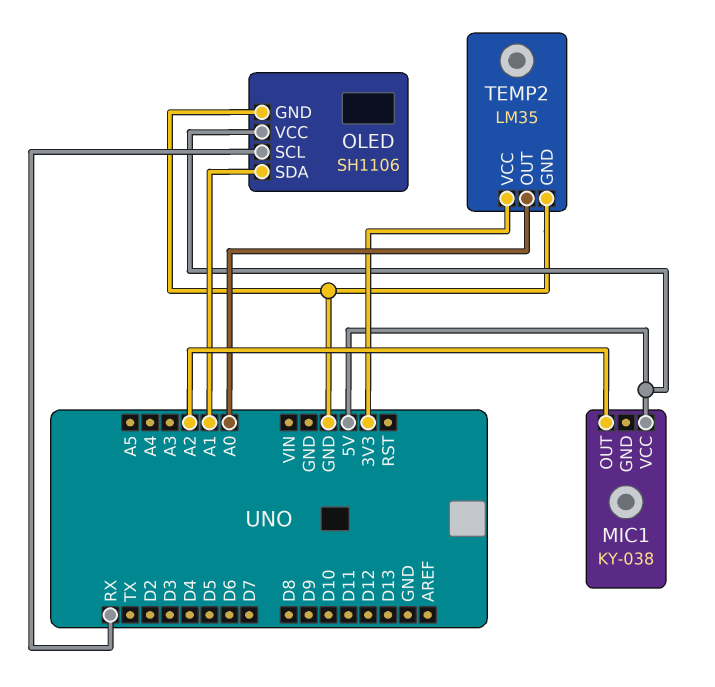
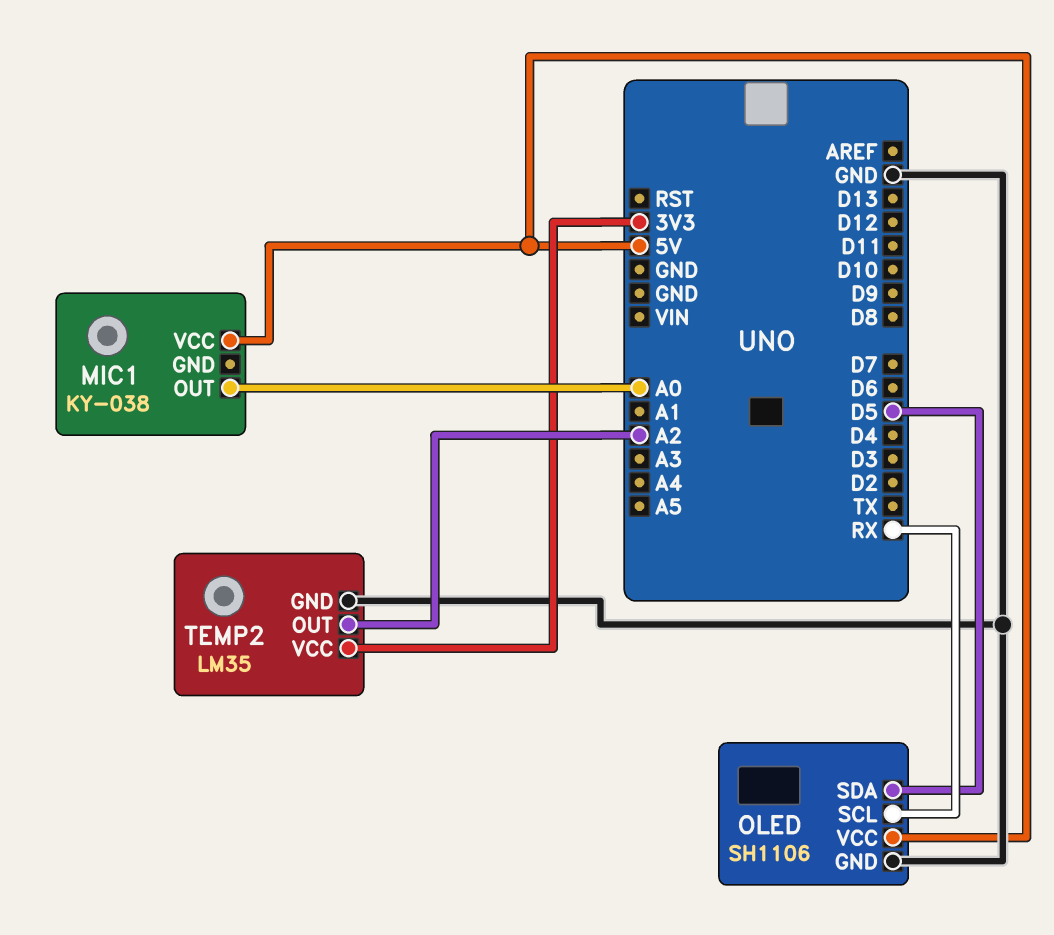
MIC1 pin OUT: A2 -> A0
OLED pin SDA: A1 -> D5
TEMP2 pin OUT: A0 -> A2

